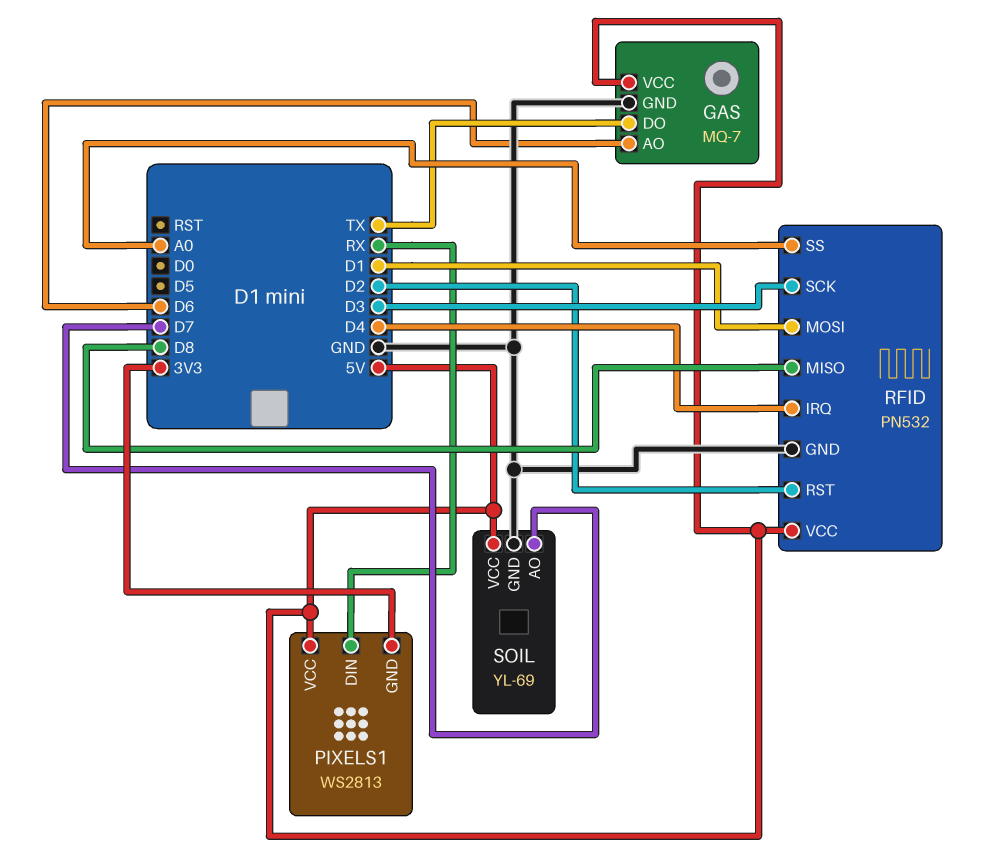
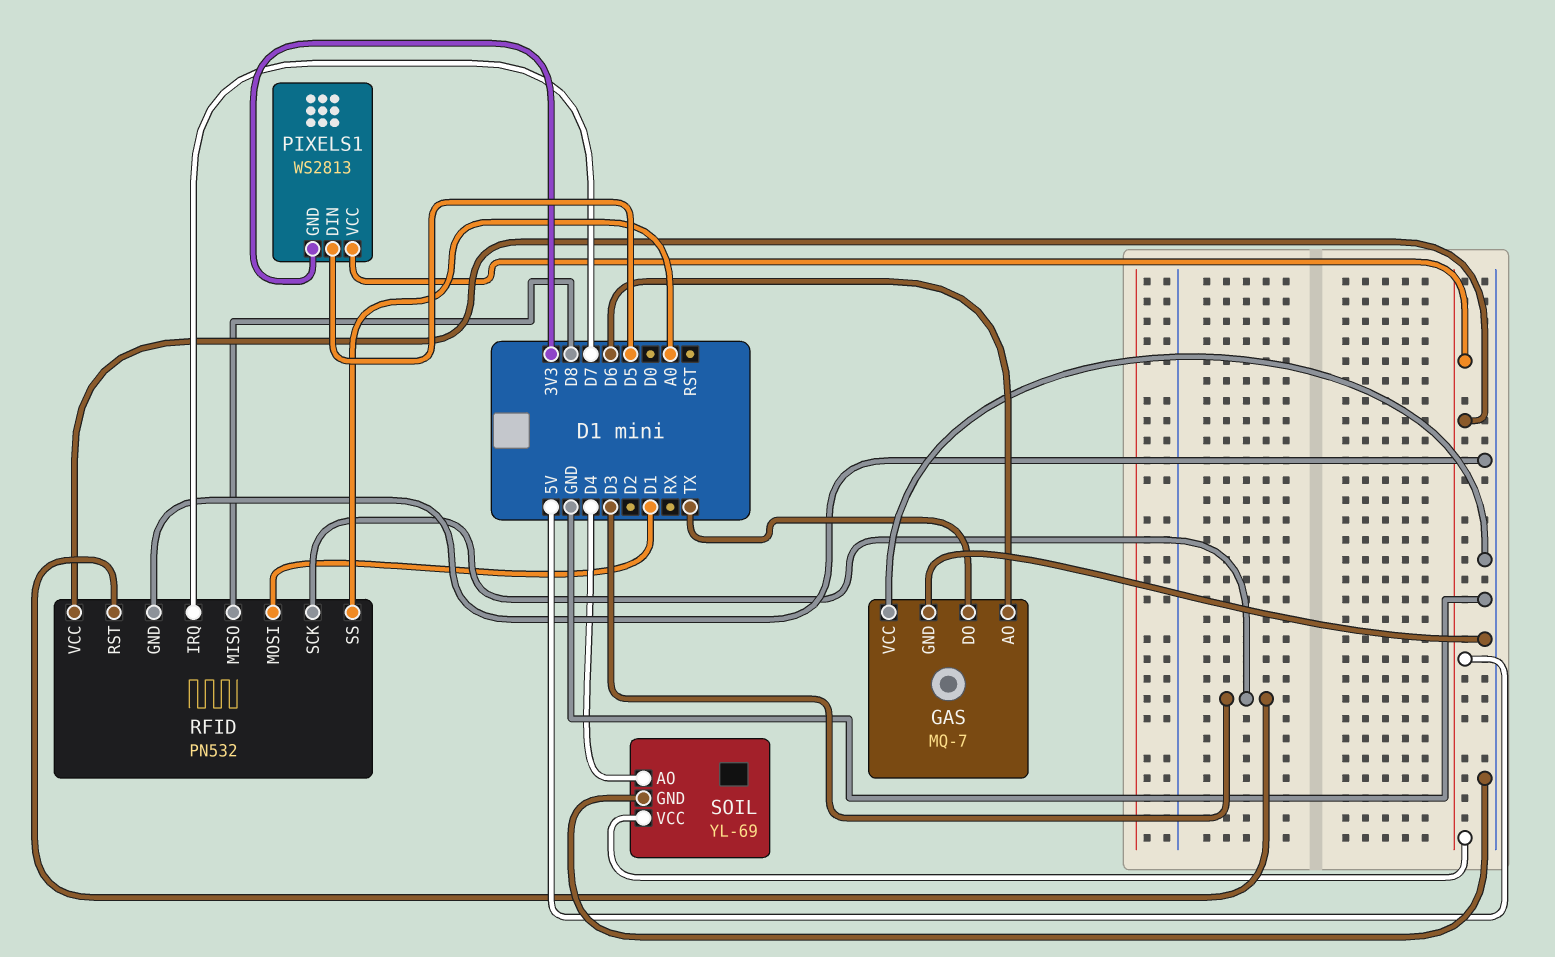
GAS pin VCC: 5V -> GND
PIXELS1 pin DIN: RX -> D5
RFID pin IRQ: D4 -> D7
RFID pin RST: D2 -> D3
SOIL pin AO: D7 -> D4

